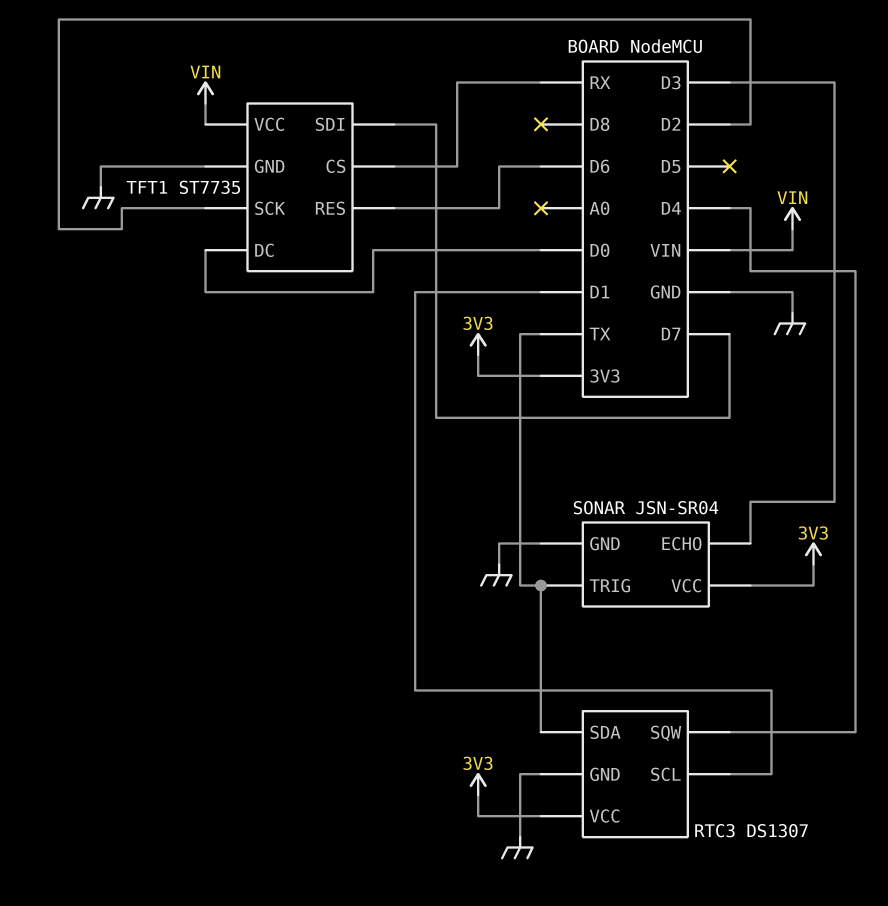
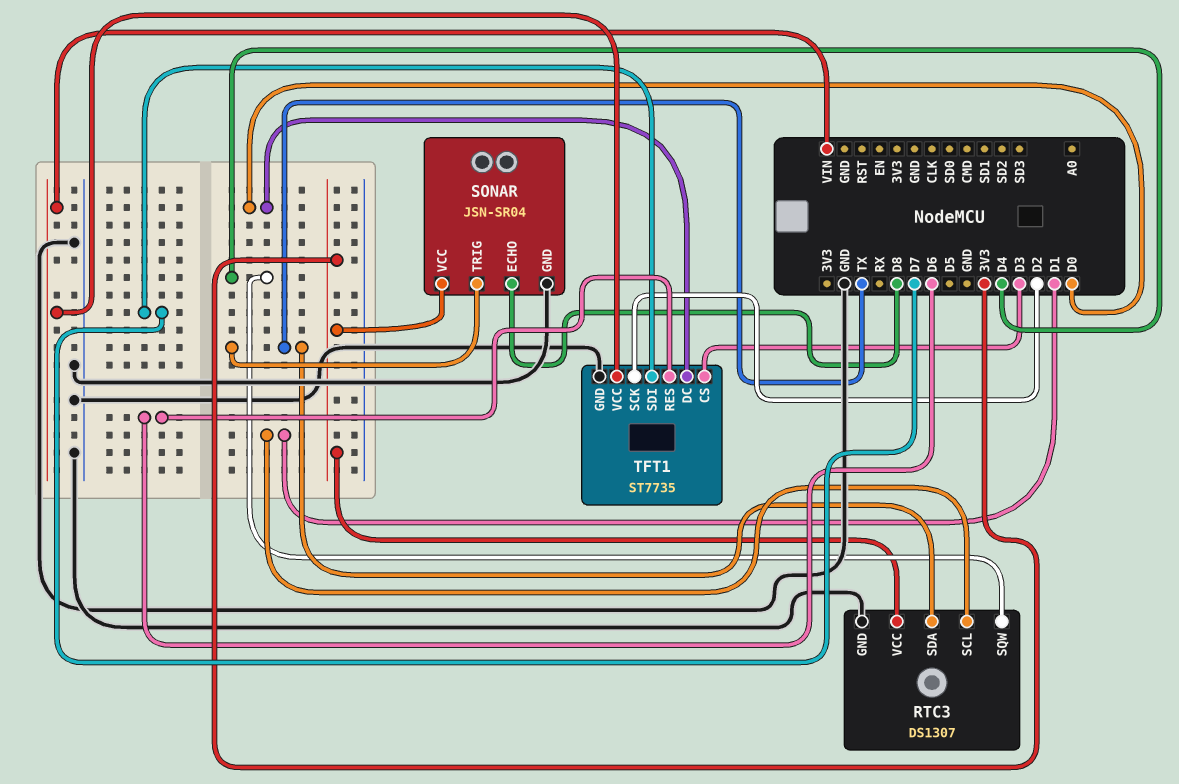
SONAR pin ECHO: D3 -> D8
TFT1 pin CS: RX -> D3

